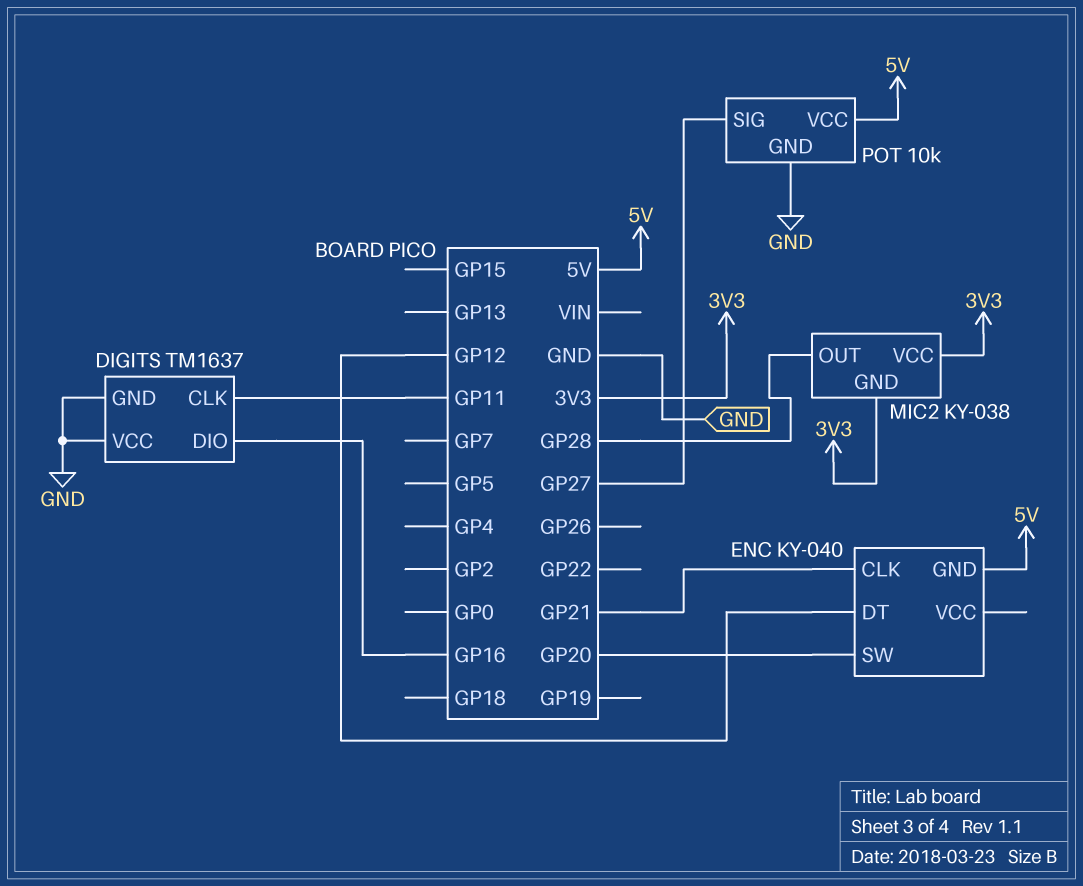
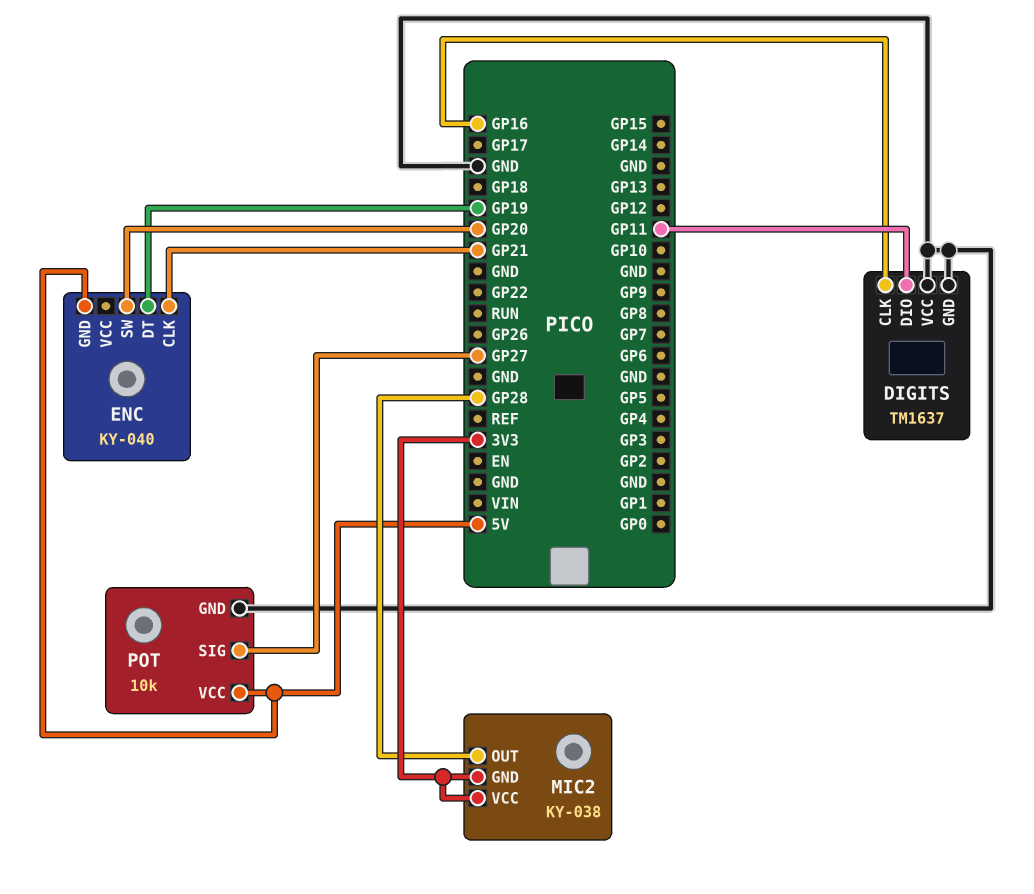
DIGITS pin CLK: GP11 -> GP16
DIGITS pin DIO: GP16 -> GP11
ENC pin DT: GP12 -> GP19

